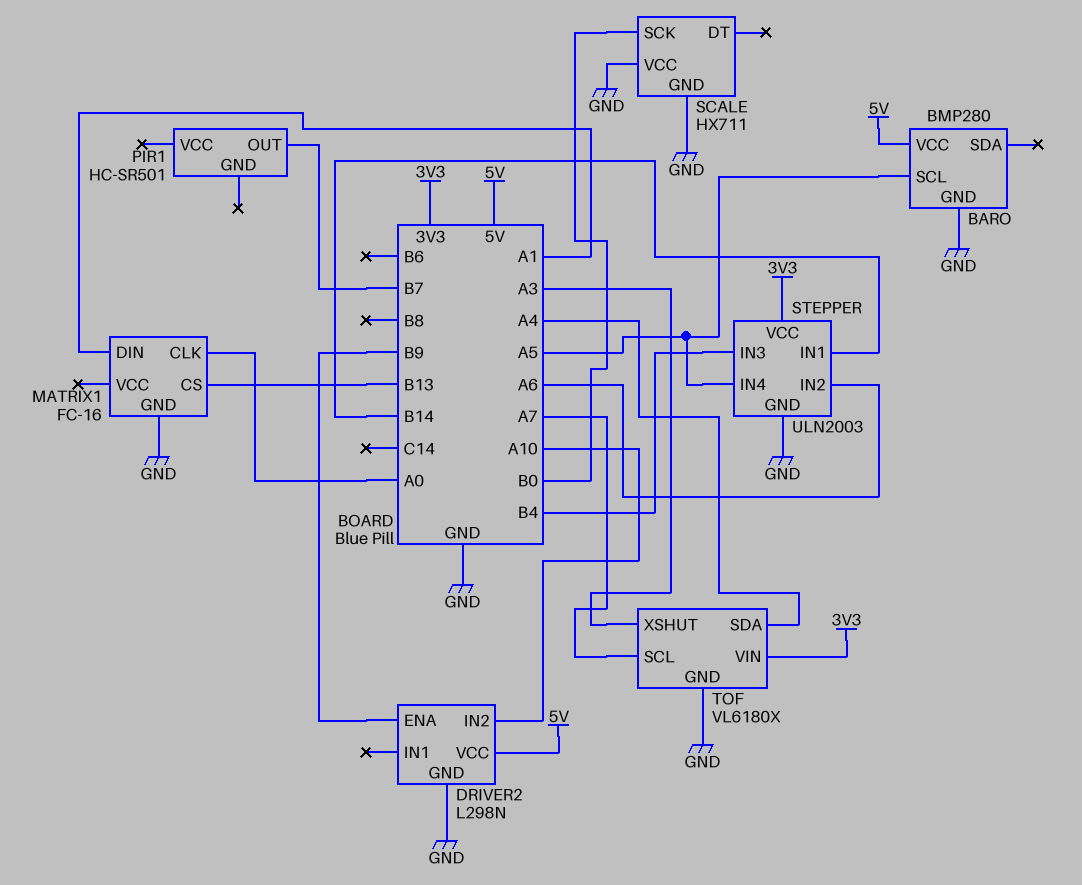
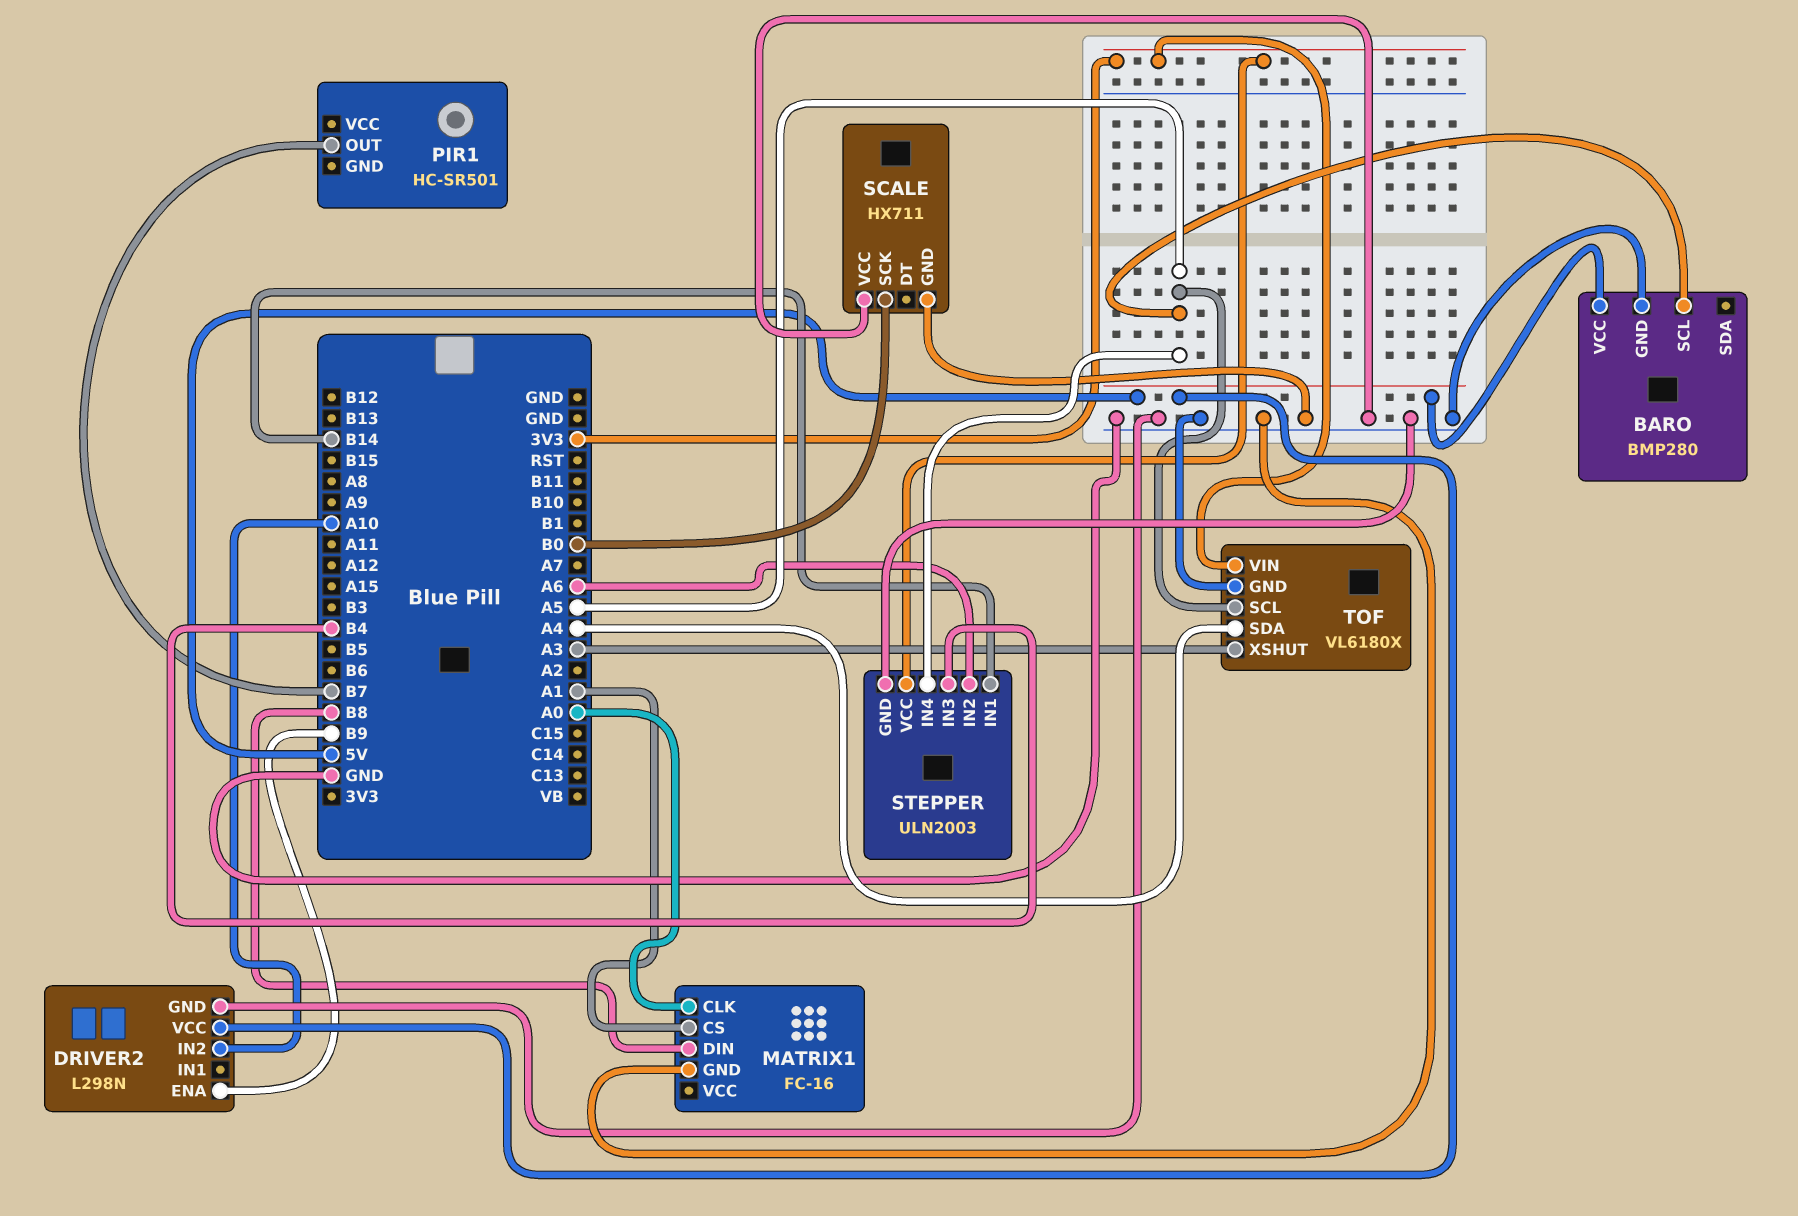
MATRIX1 pin CS: B13 -> A1
MATRIX1 pin DIN: A1 -> B8
TOF pin SCL: A7 -> A5

